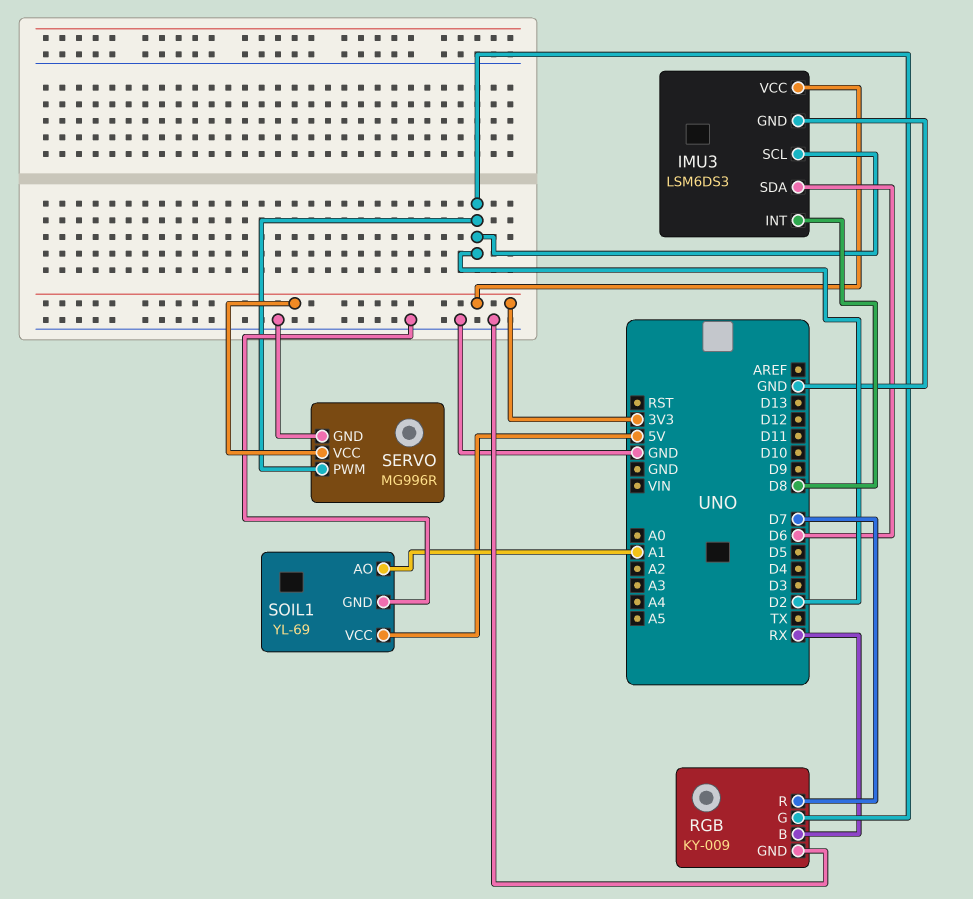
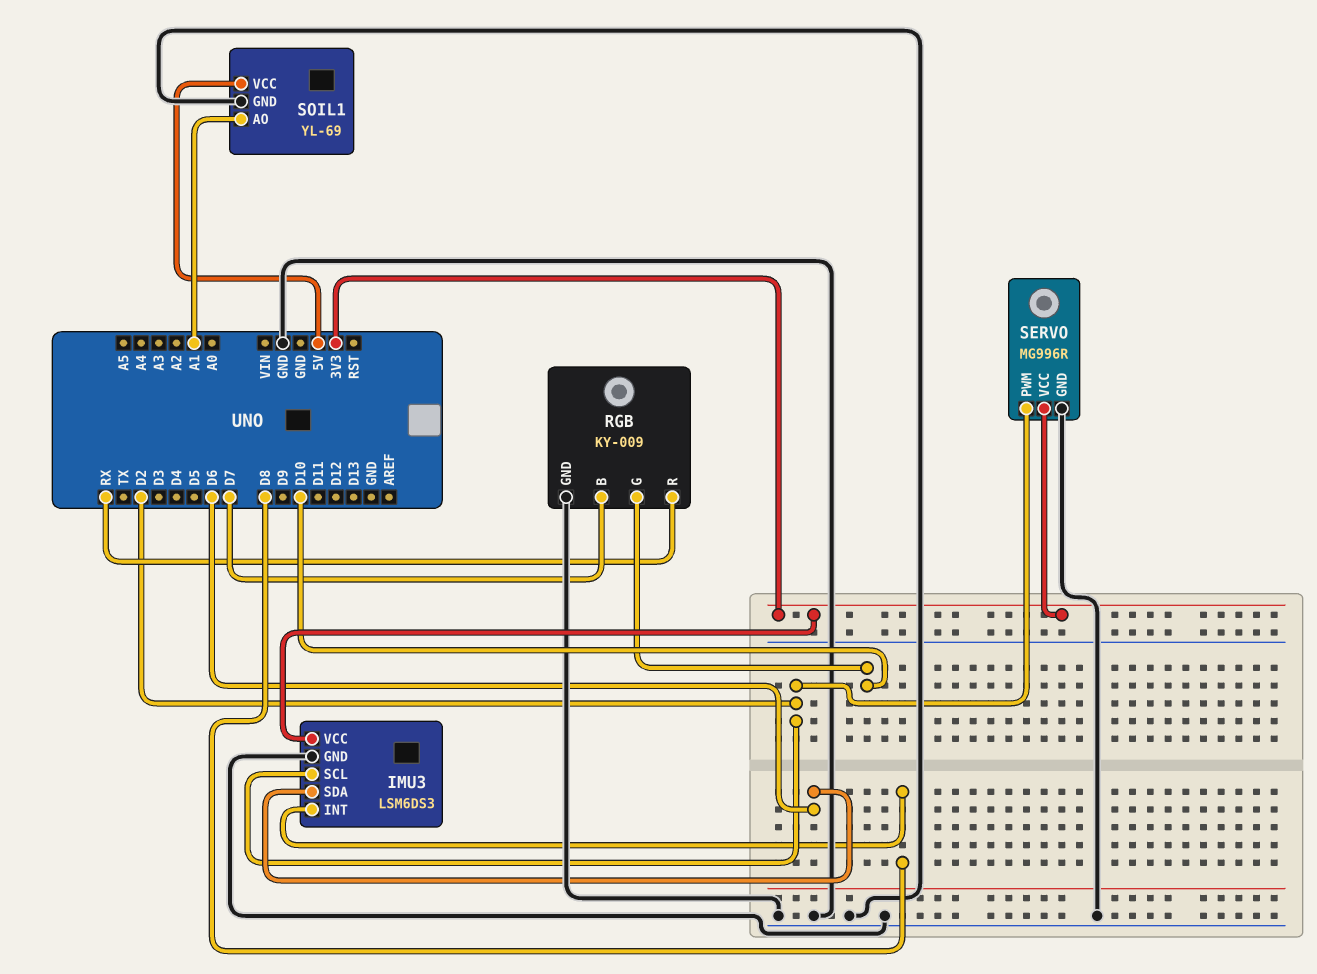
RGB pin B: RX -> D7
RGB pin G: D2 -> D10
RGB pin R: D7 -> RX

